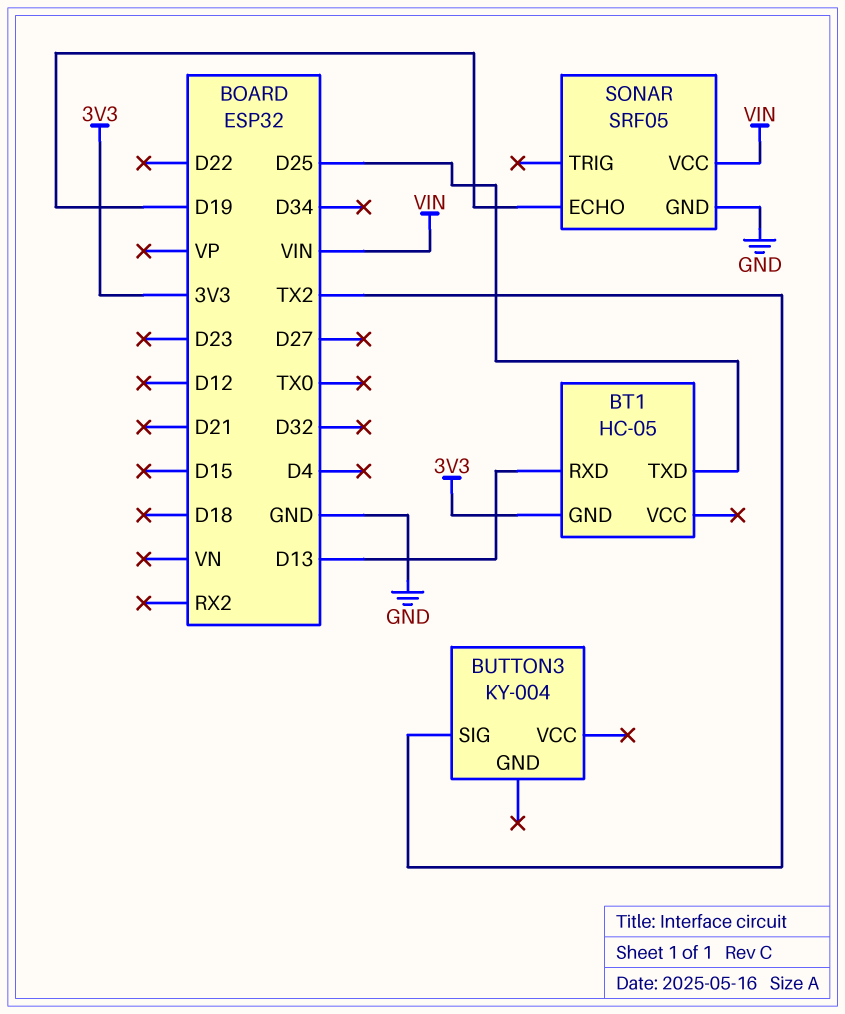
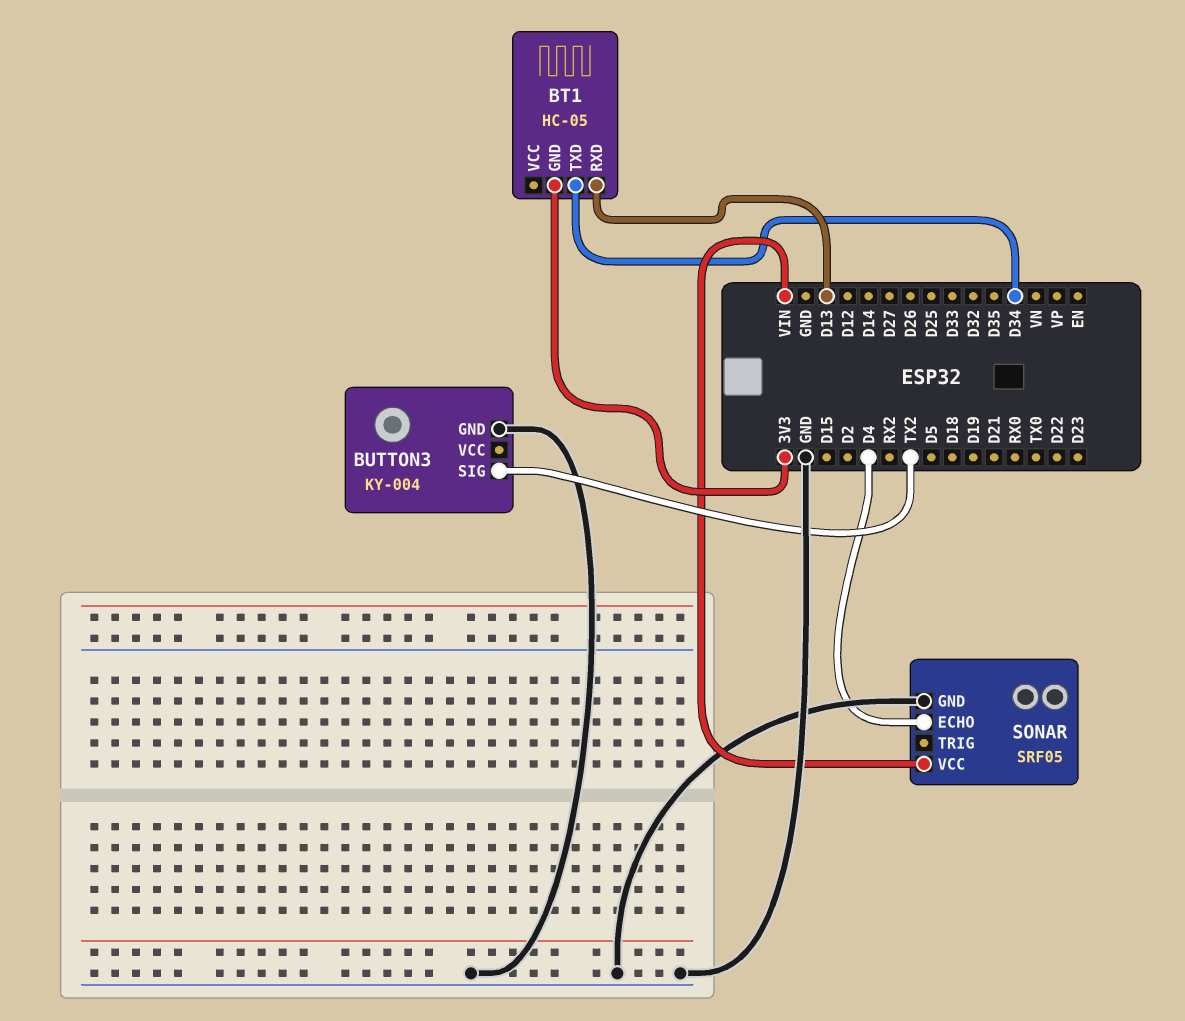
BT1 pin TXD: D25 -> D34
BUTTON3 pin GND: none -> GND
SONAR pin ECHO: D19 -> D4

